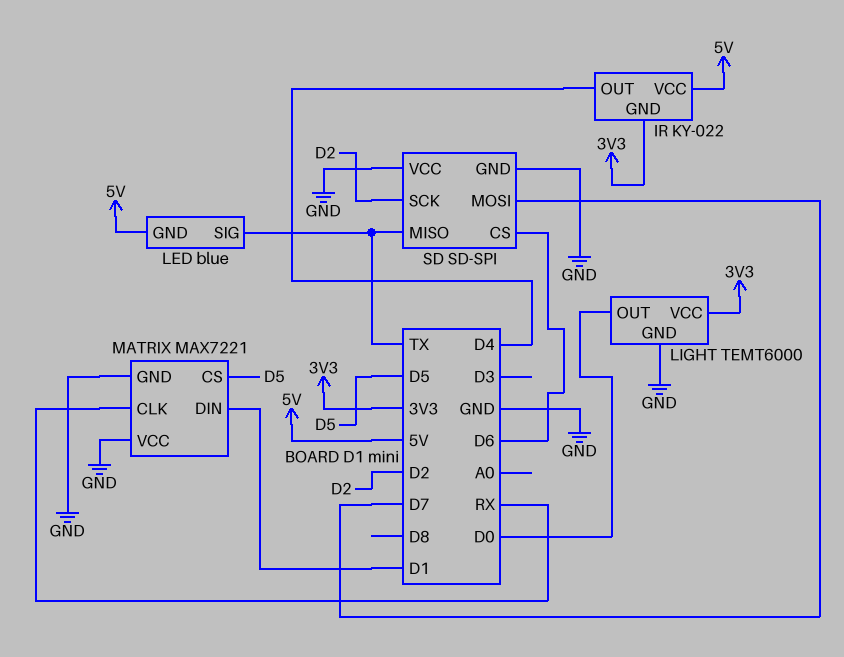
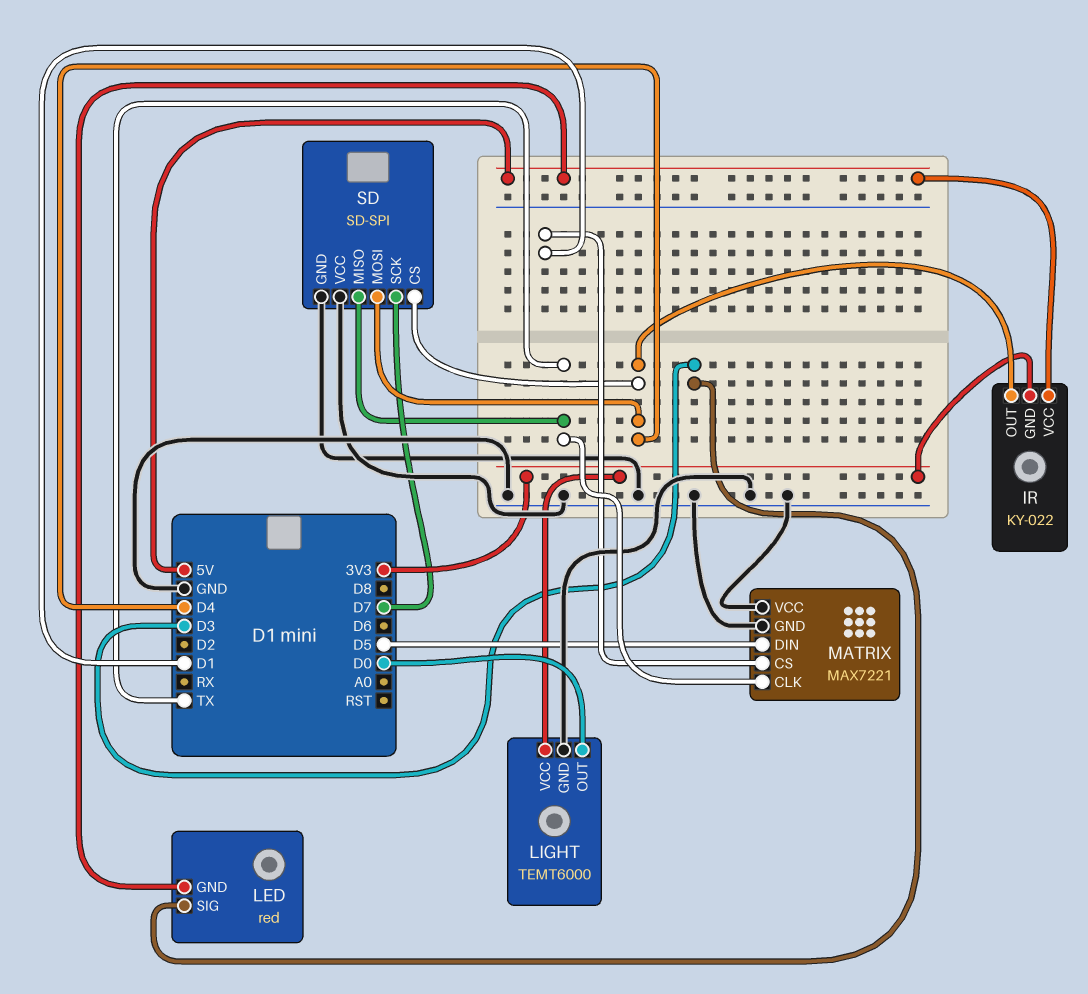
LED: blue -> red
LED pin SIG: TX -> D3
MATRIX pin CLK: RX -> TX
MATRIX pin CS: D5 -> D1
MATRIX pin DIN: D1 -> D5
SD pin CS: D6 -> D4
SD pin MOSI: D7 -> D4
SD pin SCK: D2 -> D7

